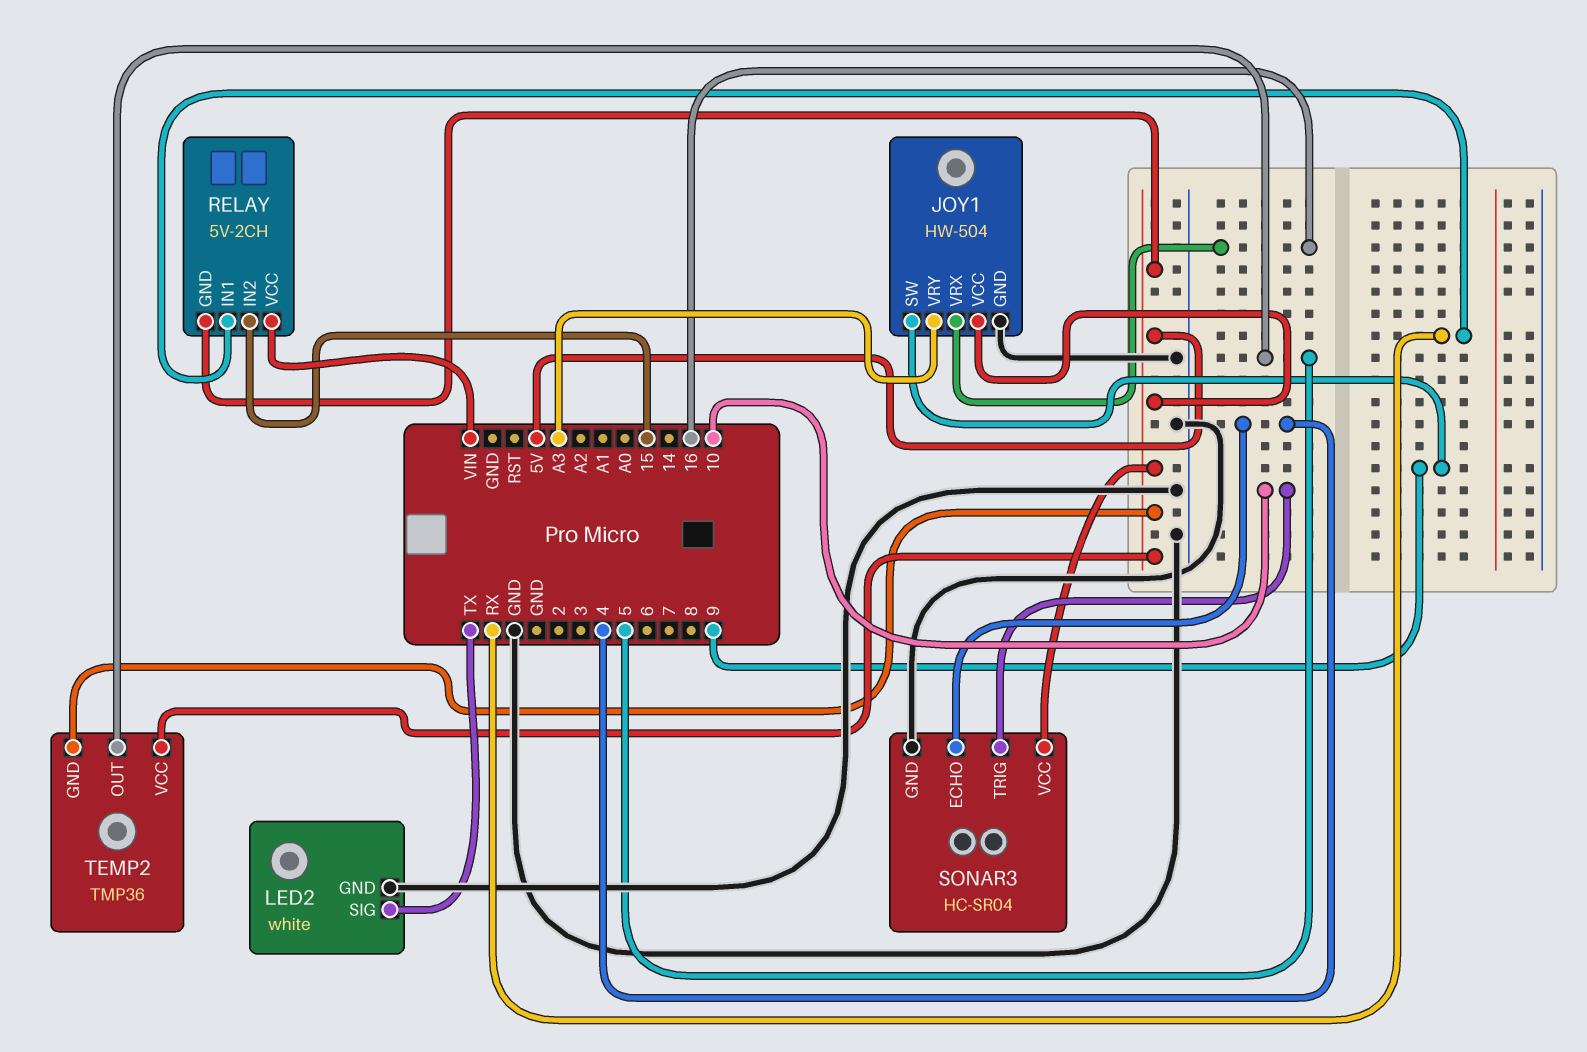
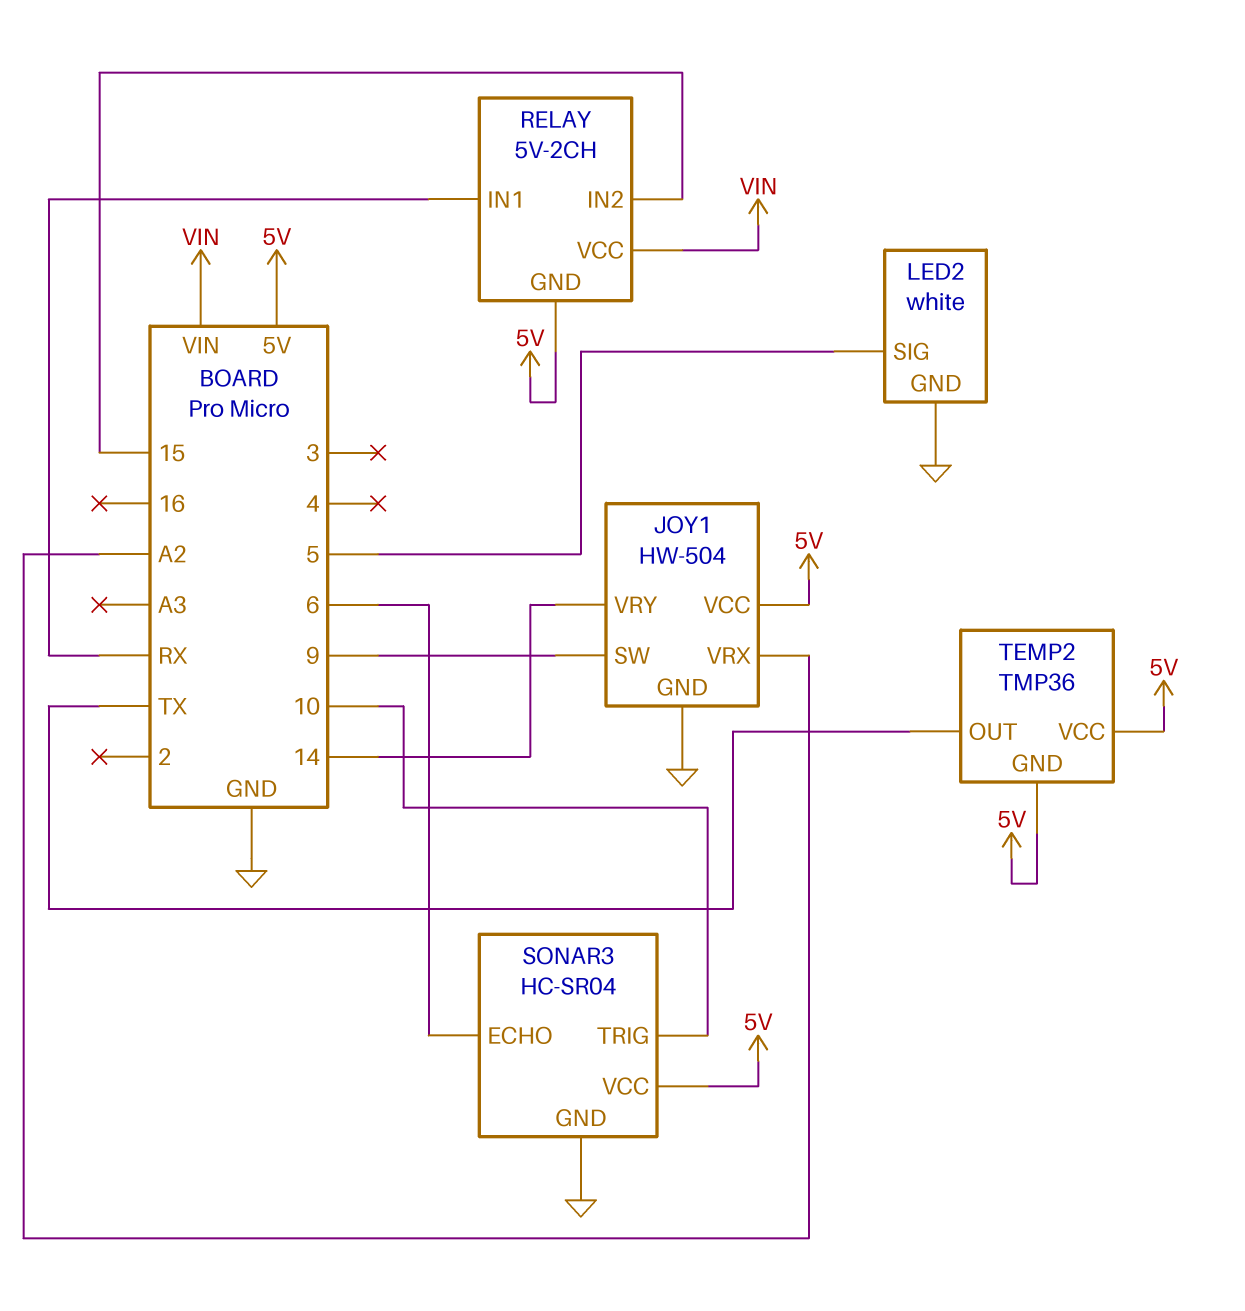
JOY1 pin VRX: 16 -> A2
JOY1 pin VRY: A3 -> 14
LED2 pin SIG: TX -> 5
SONAR3 pin ECHO: 4 -> 6
TEMP2 pin OUT: 5 -> TX

